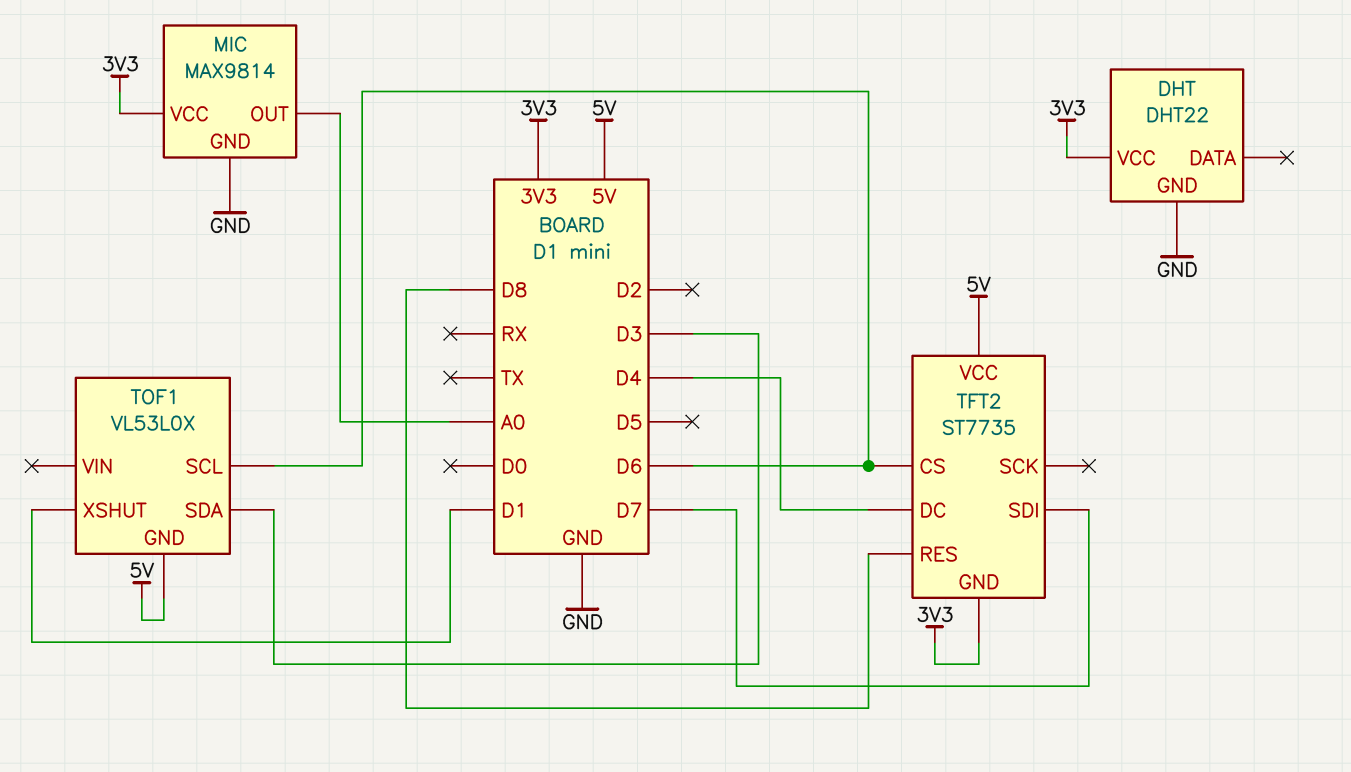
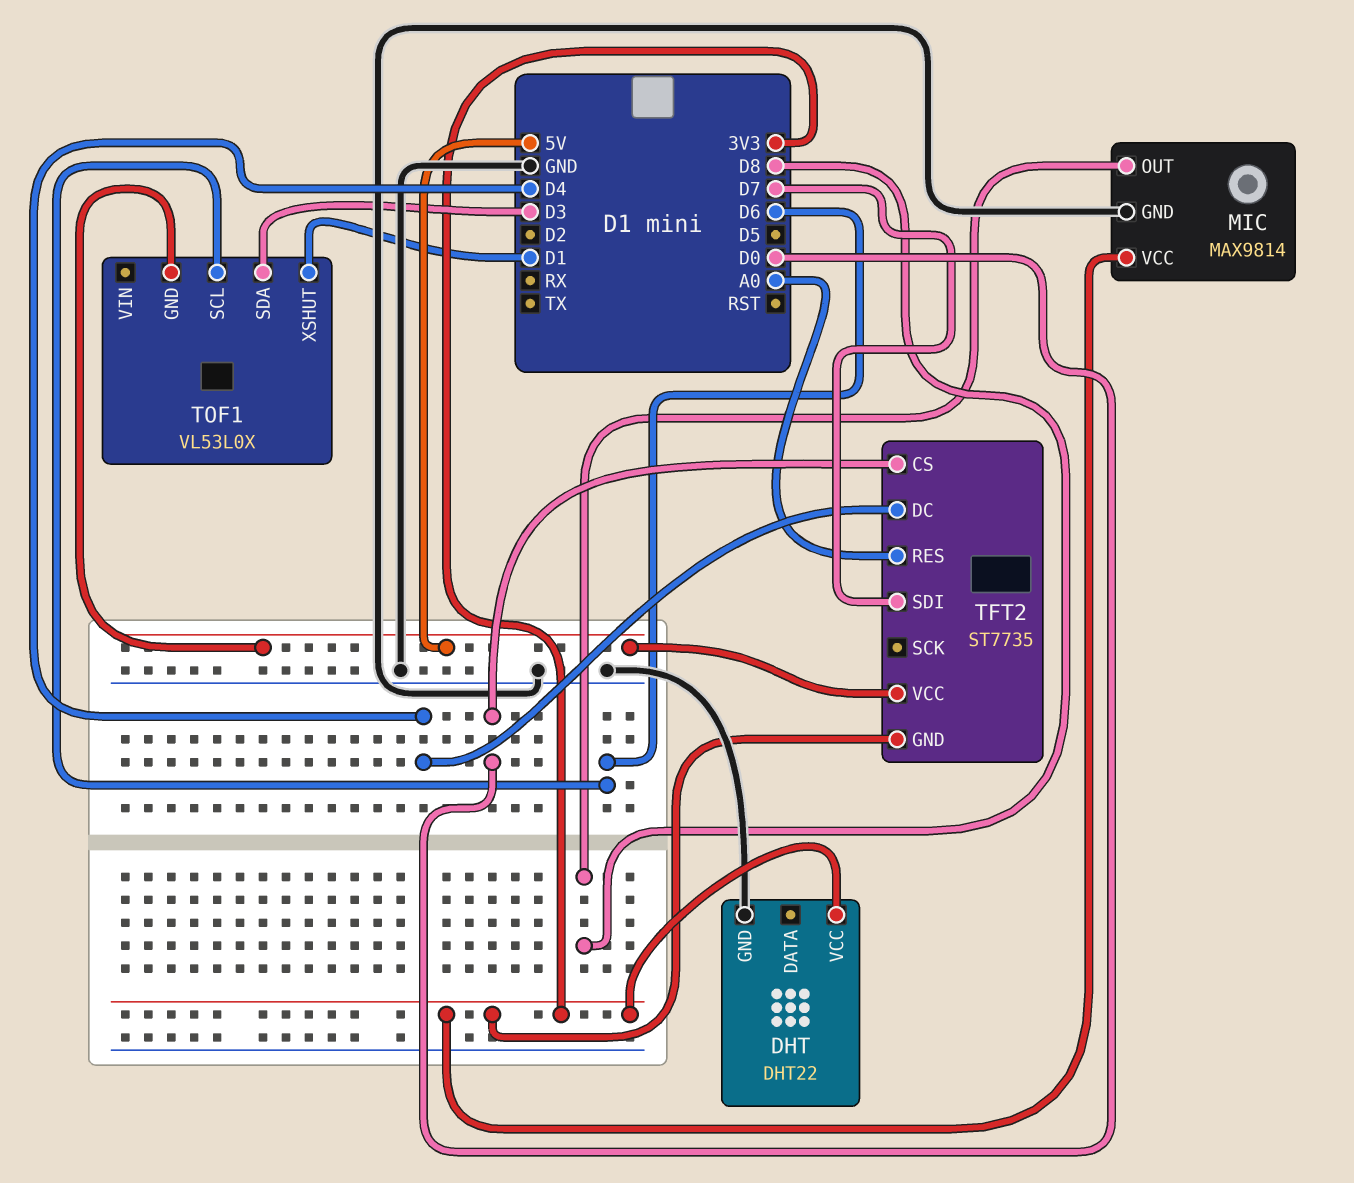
MIC pin OUT: A0 -> D8
TFT2 pin CS: D6 -> D0
TFT2 pin RES: D8 -> A0

